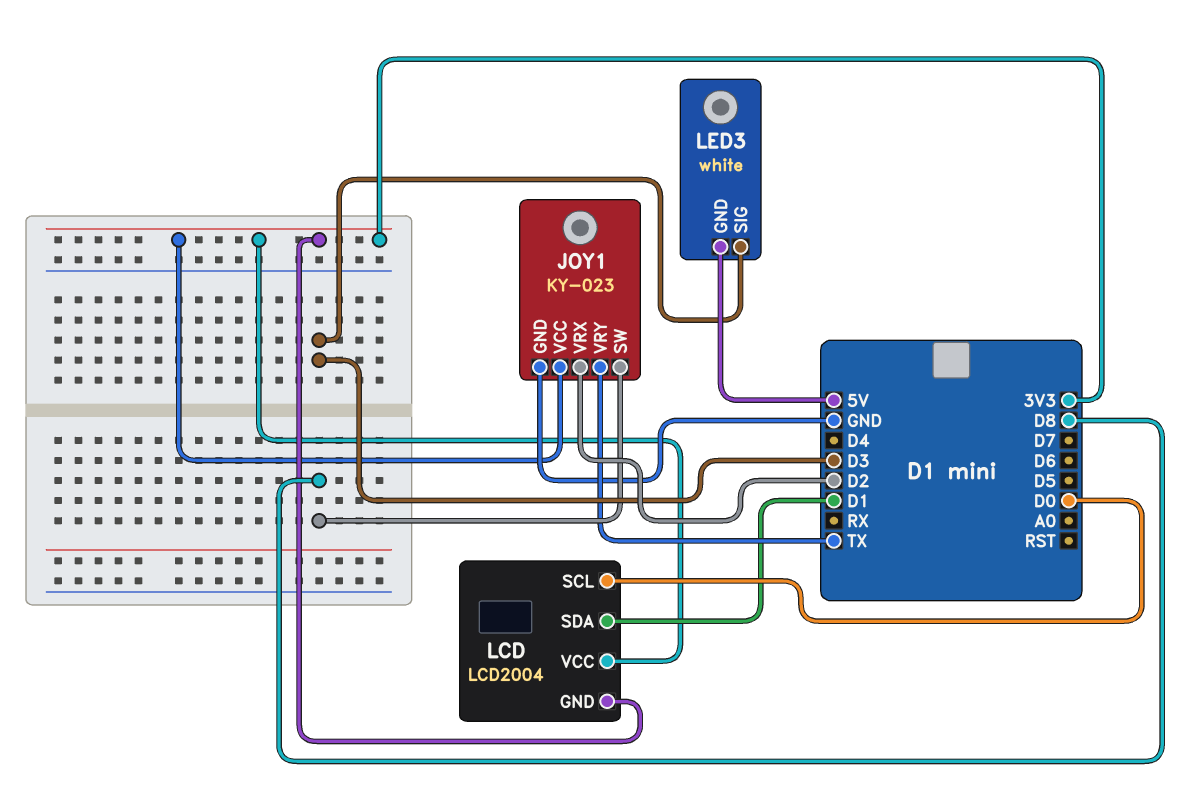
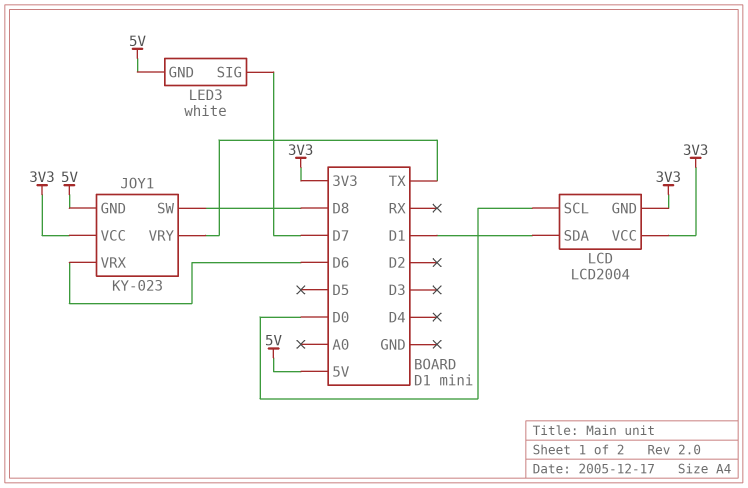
JOY1 pin GND: GND -> 5V
JOY1 pin VRX: D2 -> D6
LED3 pin SIG: D3 -> D7

